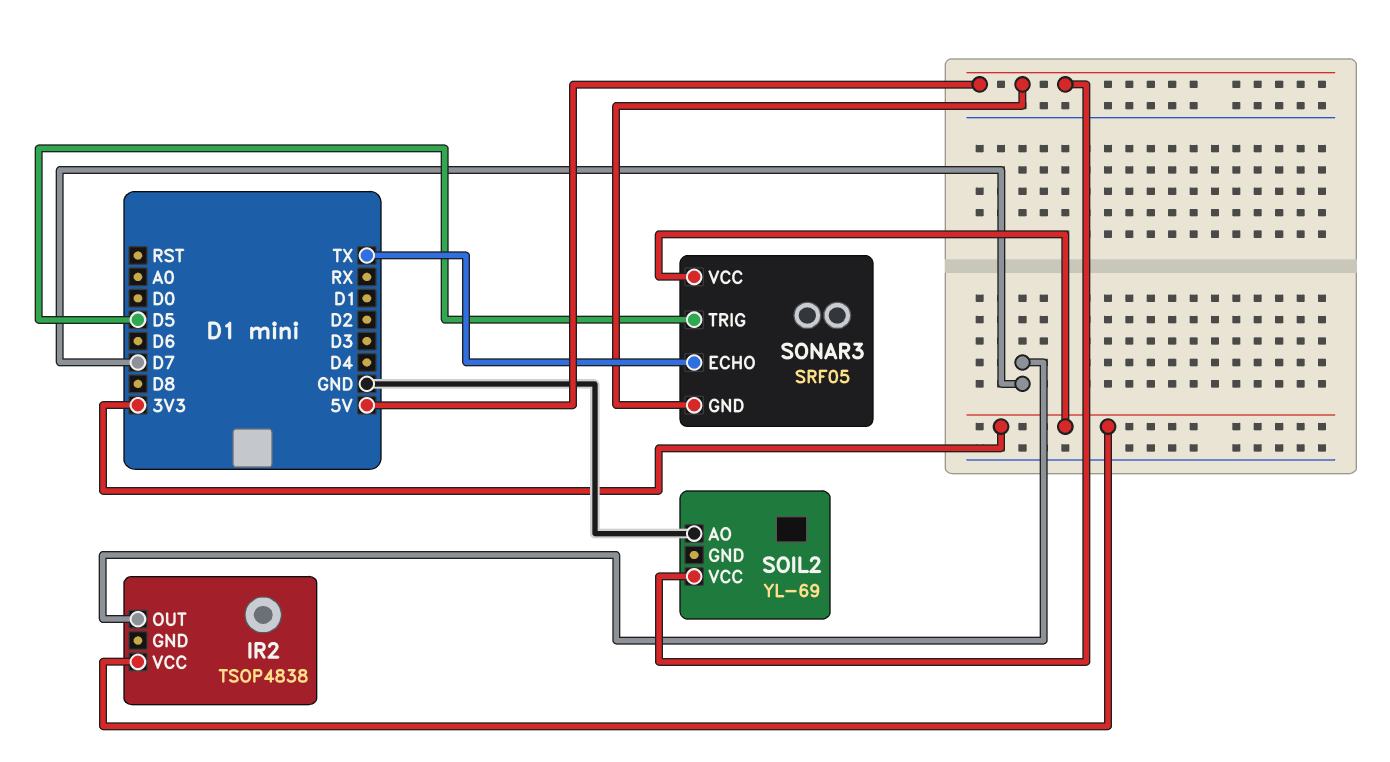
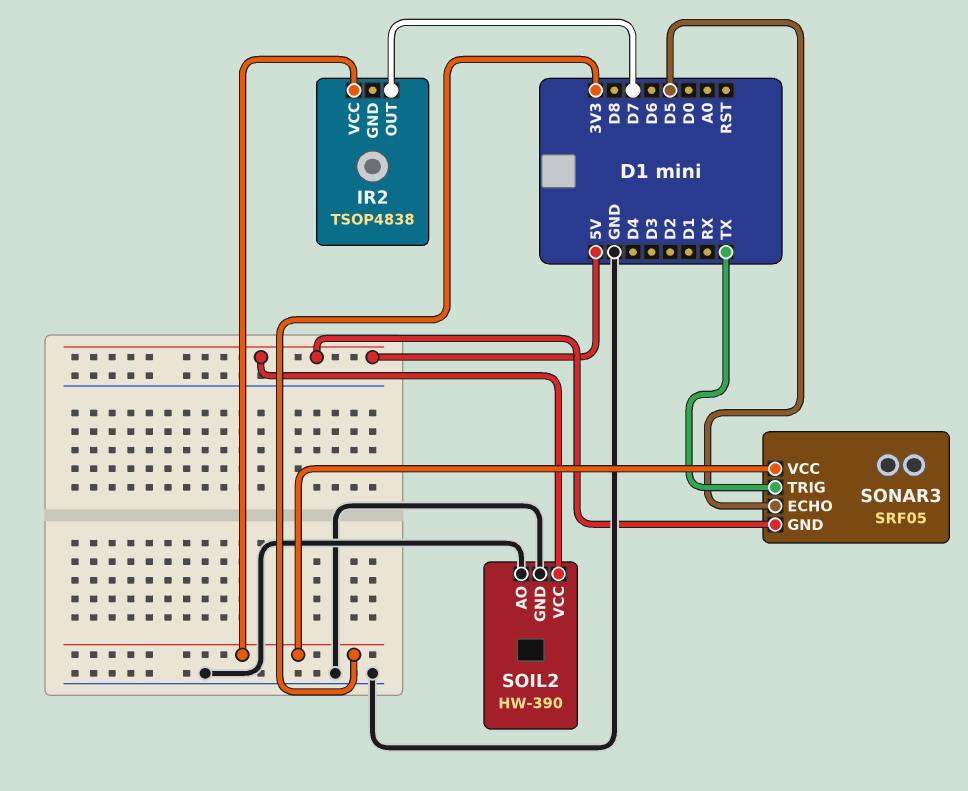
SOIL2: YL-69 -> HW-390
SOIL2 pin GND: none -> GND
SONAR3 pin ECHO: TX -> D5
SONAR3 pin TRIG: D5 -> TX

